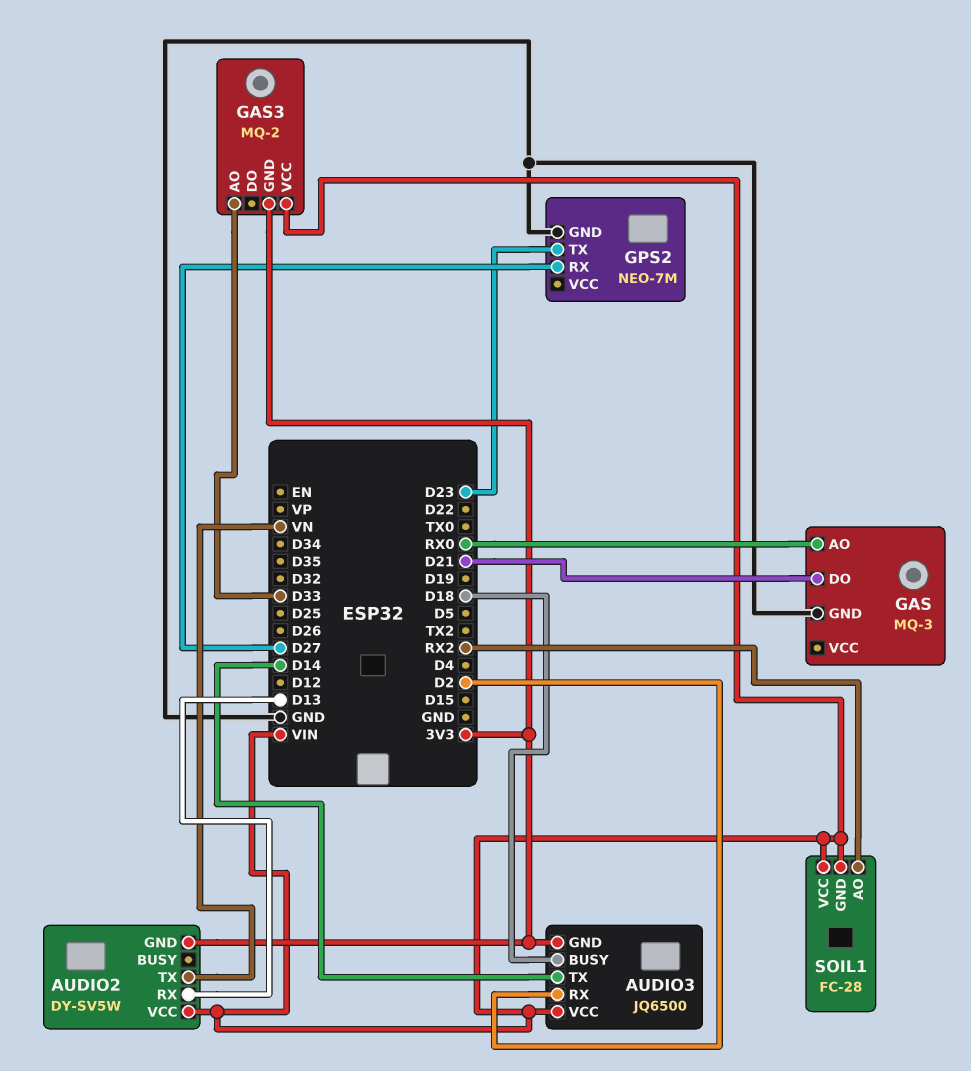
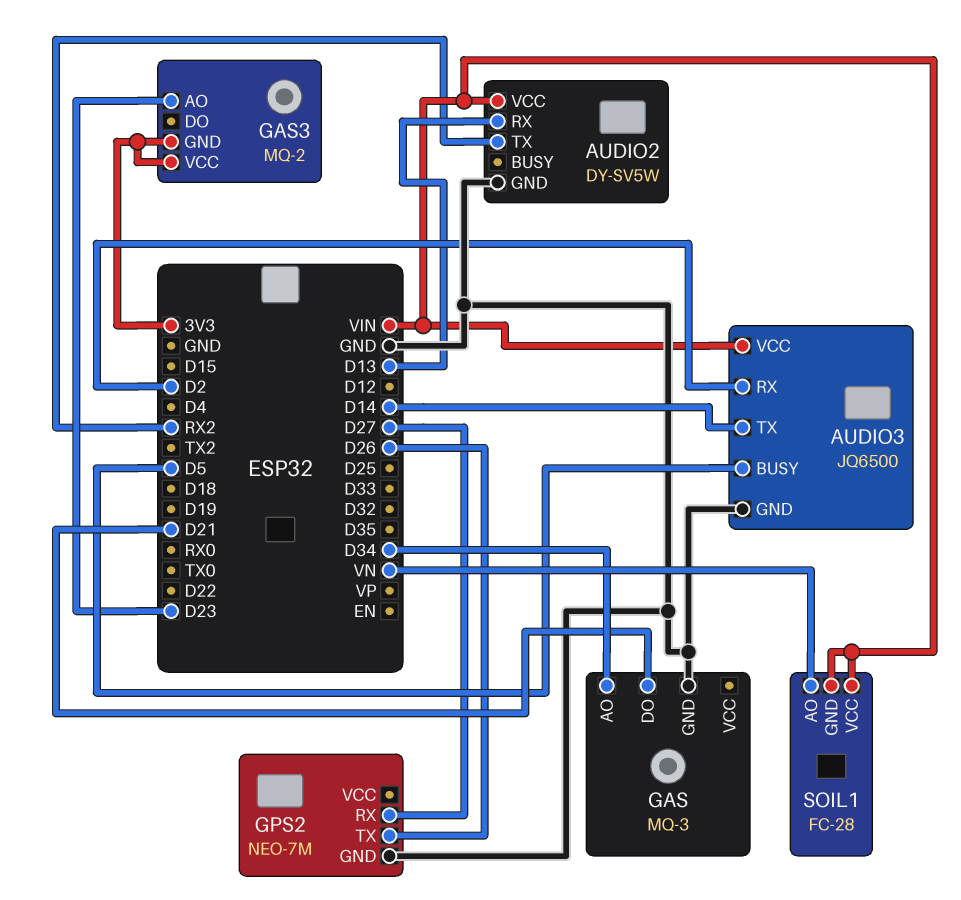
AUDIO2 pin GND: 3V3 -> GND
AUDIO2 pin TX: VN -> RX2
AUDIO3 pin BUSY: D18 -> D5
AUDIO3 pin GND: 3V3 -> GND
GAS pin AO: RX0 -> D34
GAS3 pin AO: D33 -> D23
GAS3 pin VCC: VIN -> 3V3
GPS2 pin TX: D23 -> D26
SOIL1 pin AO: RX2 -> VN

